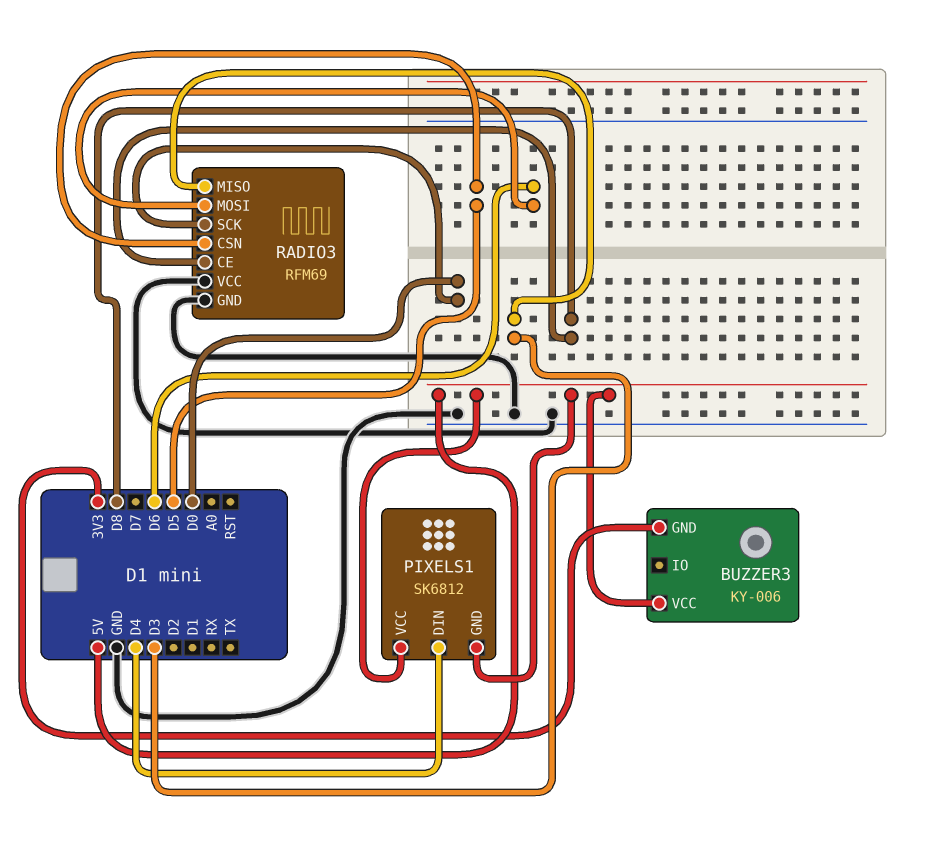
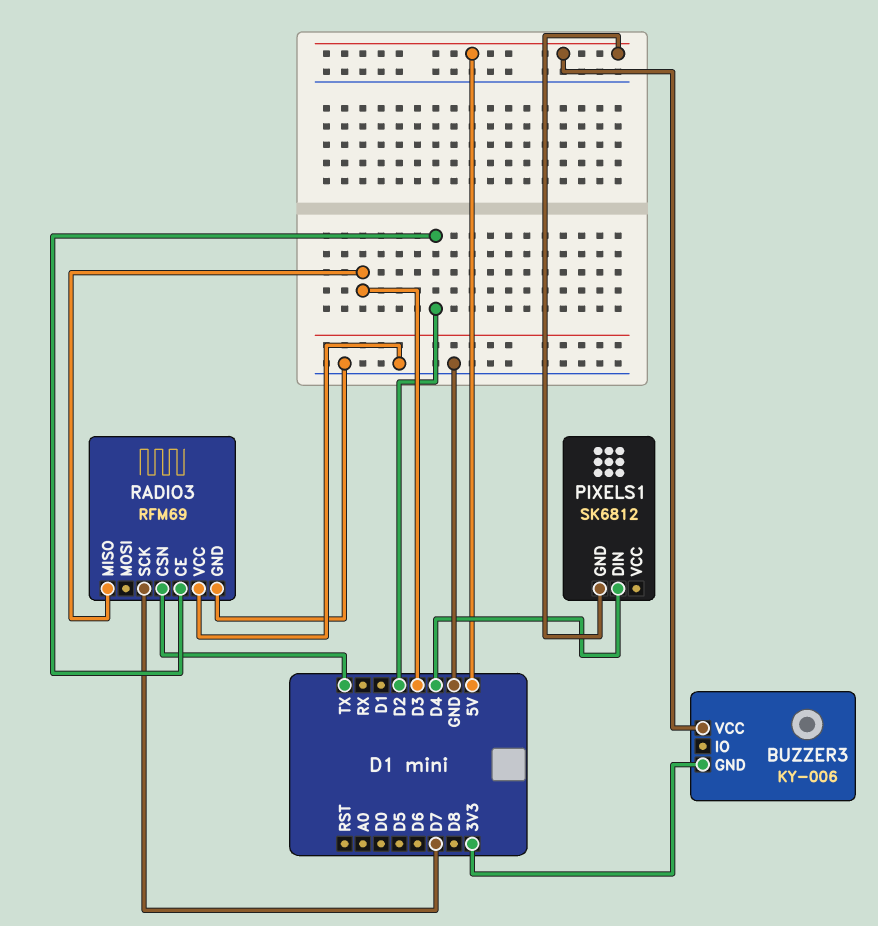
PIXELS1 pin VCC: 5V -> none
RADIO3 pin CE: D8 -> D2
RADIO3 pin CSN: D5 -> TX
RADIO3 pin MOSI: D6 -> none
RADIO3 pin SCK: D0 -> D7

